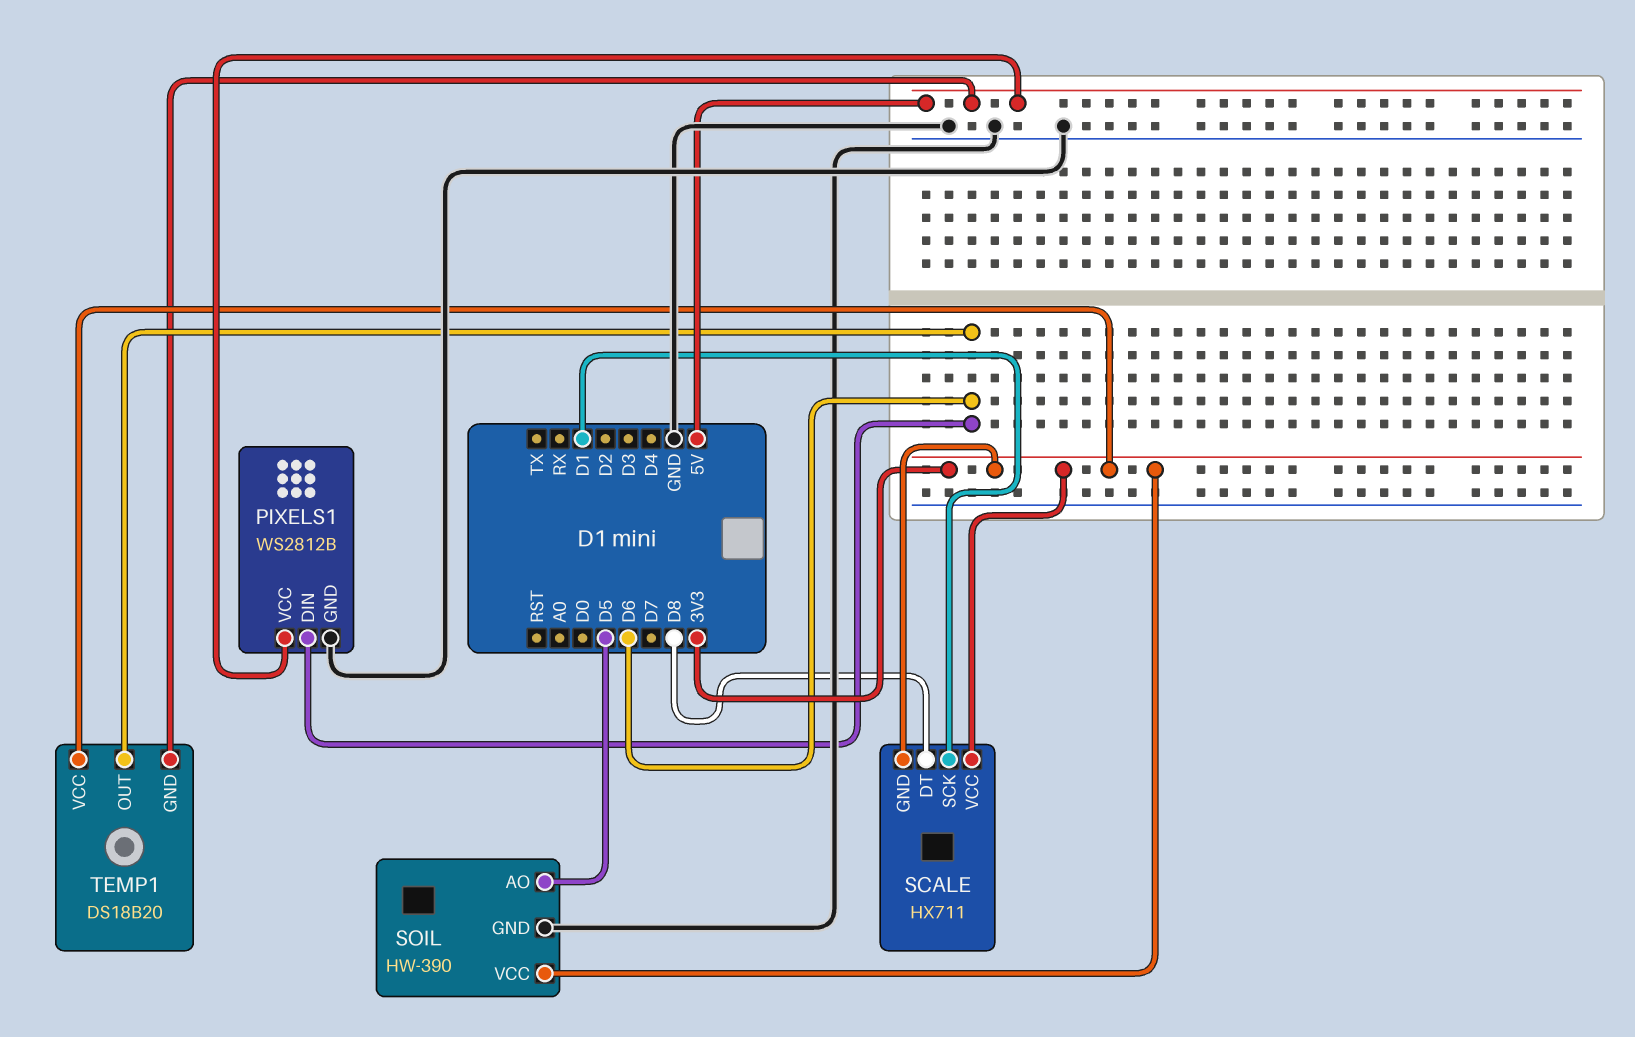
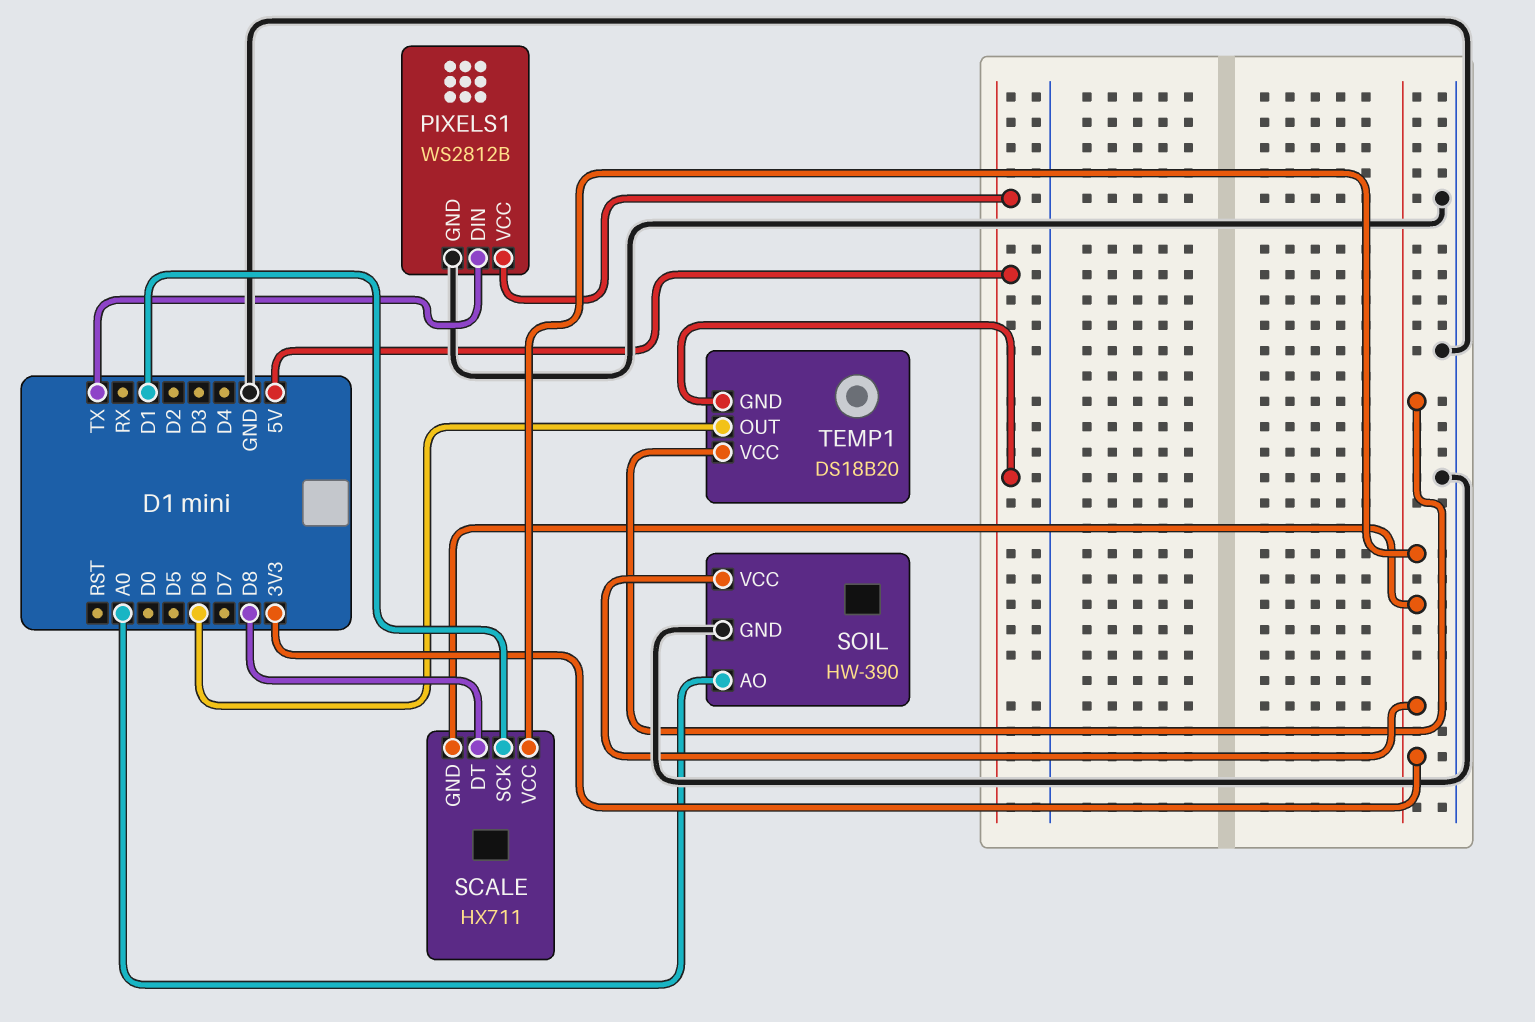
PIXELS1 pin DIN: D6 -> TX
SOIL pin AO: D5 -> A0

